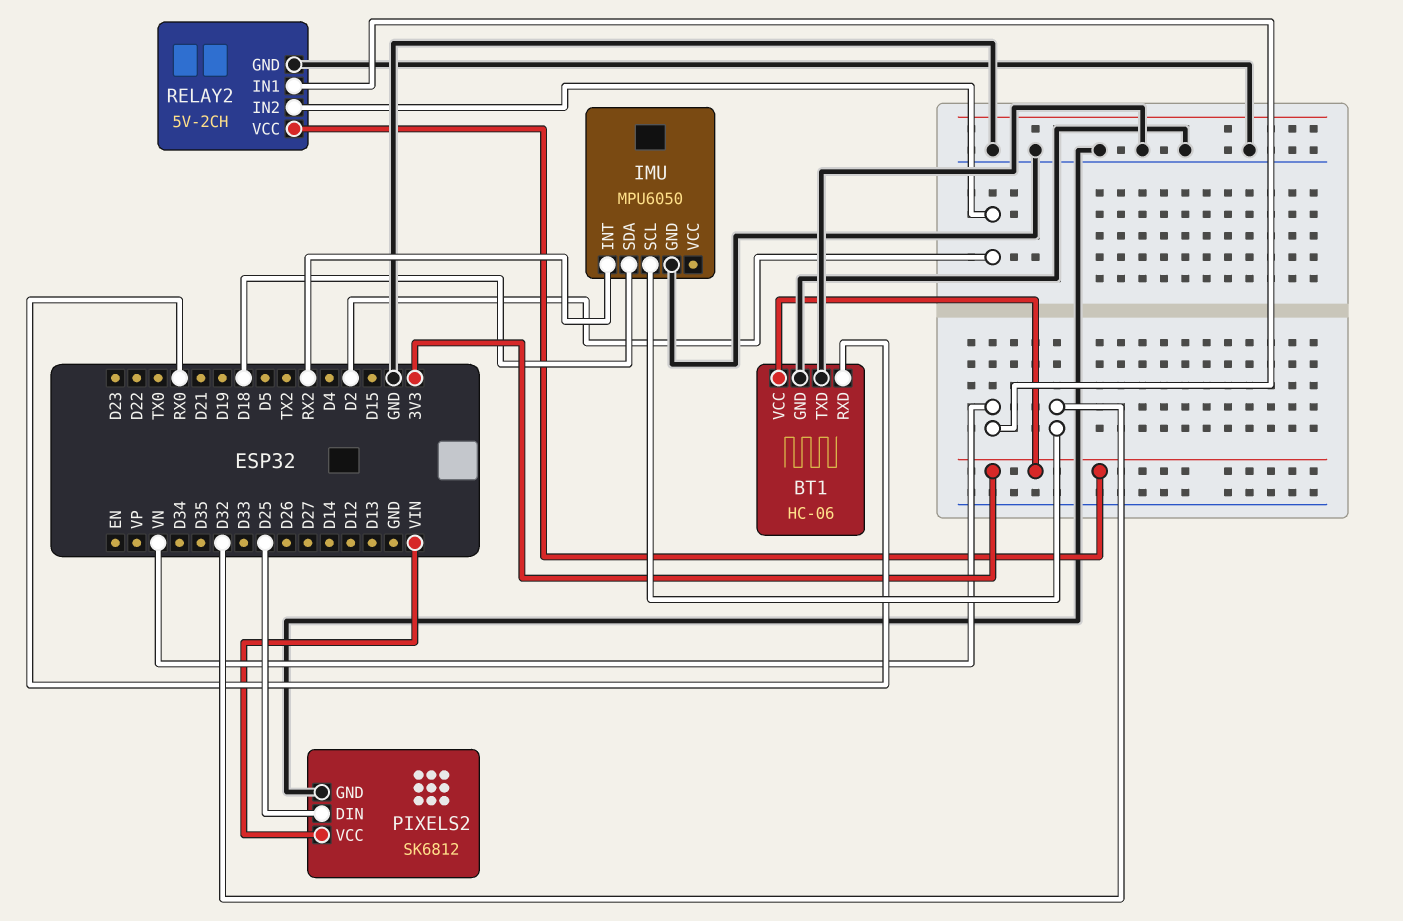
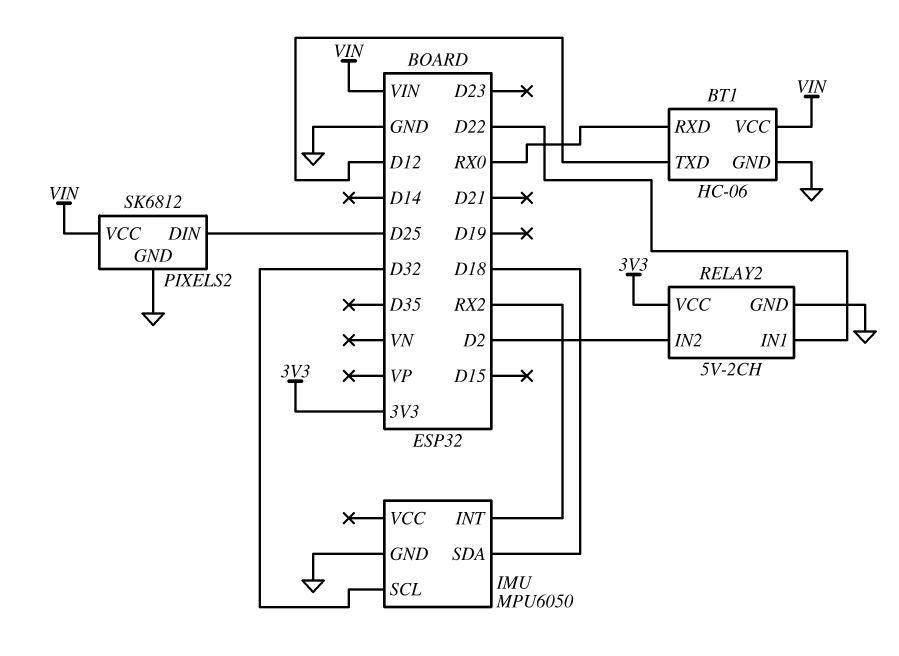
BT1 pin TXD: GND -> D12
BT1 pin VCC: 3V3 -> VIN
RELAY2 pin IN1: VN -> D22

